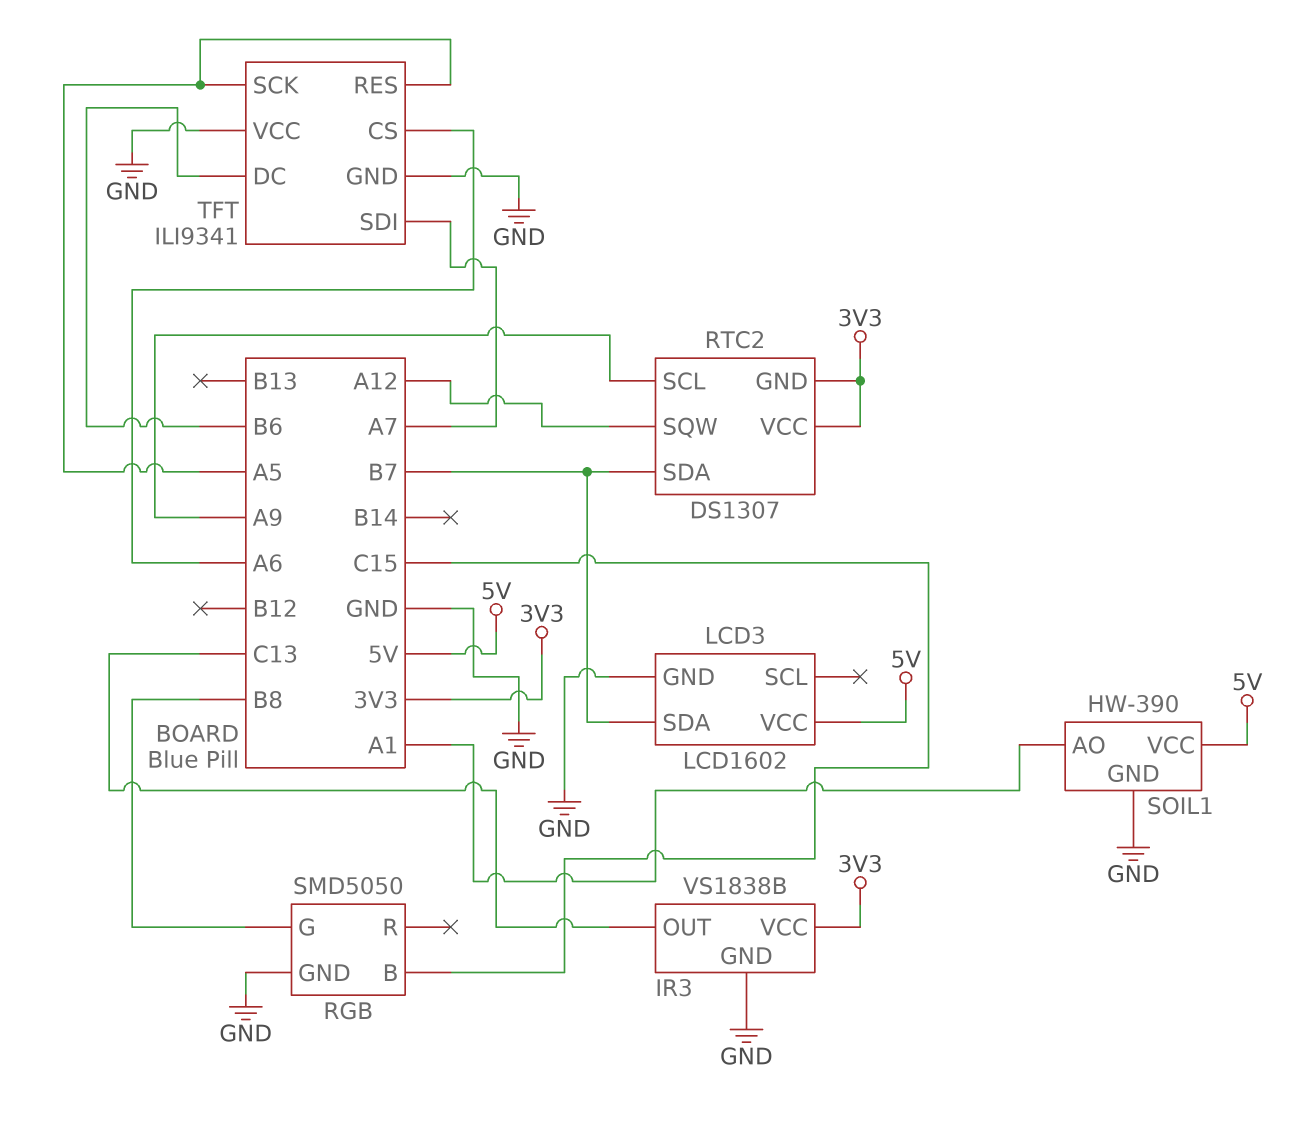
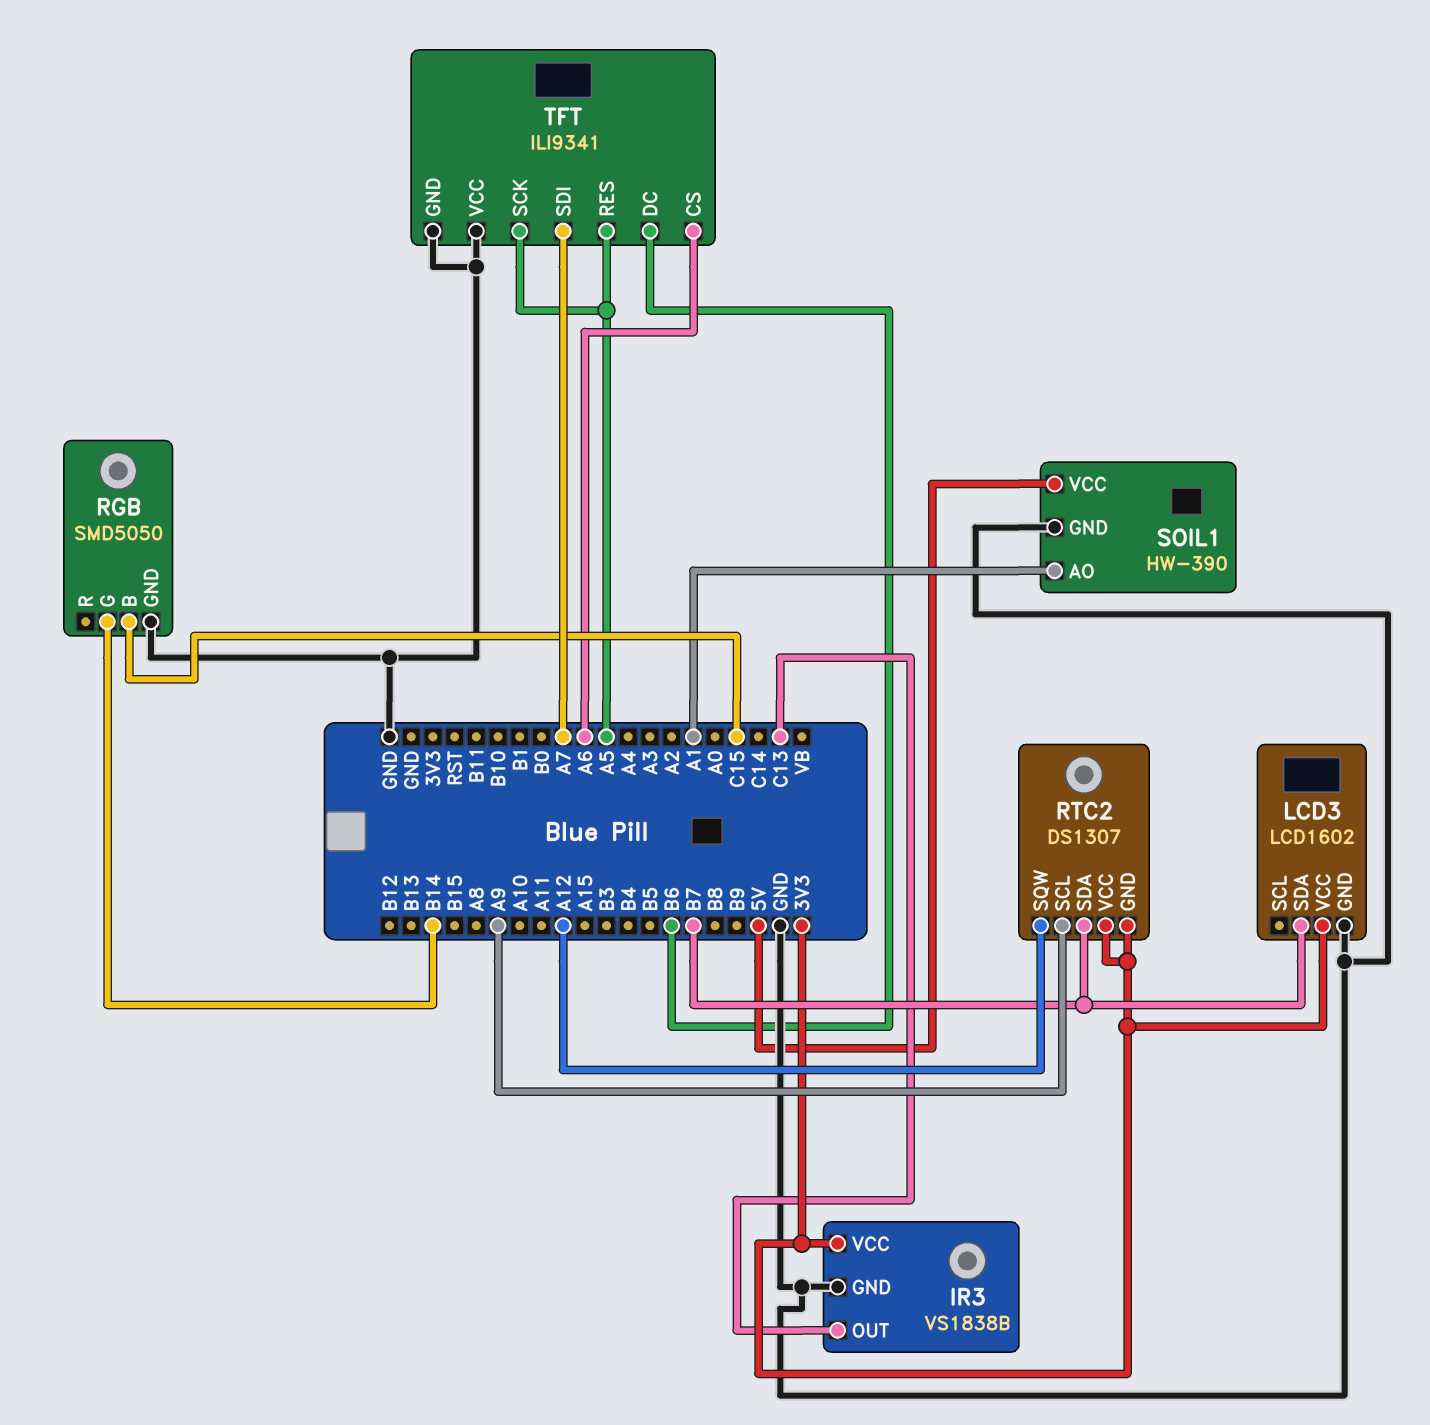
LCD3 pin VCC: 5V -> 3V3
RGB pin G: B8 -> B14

